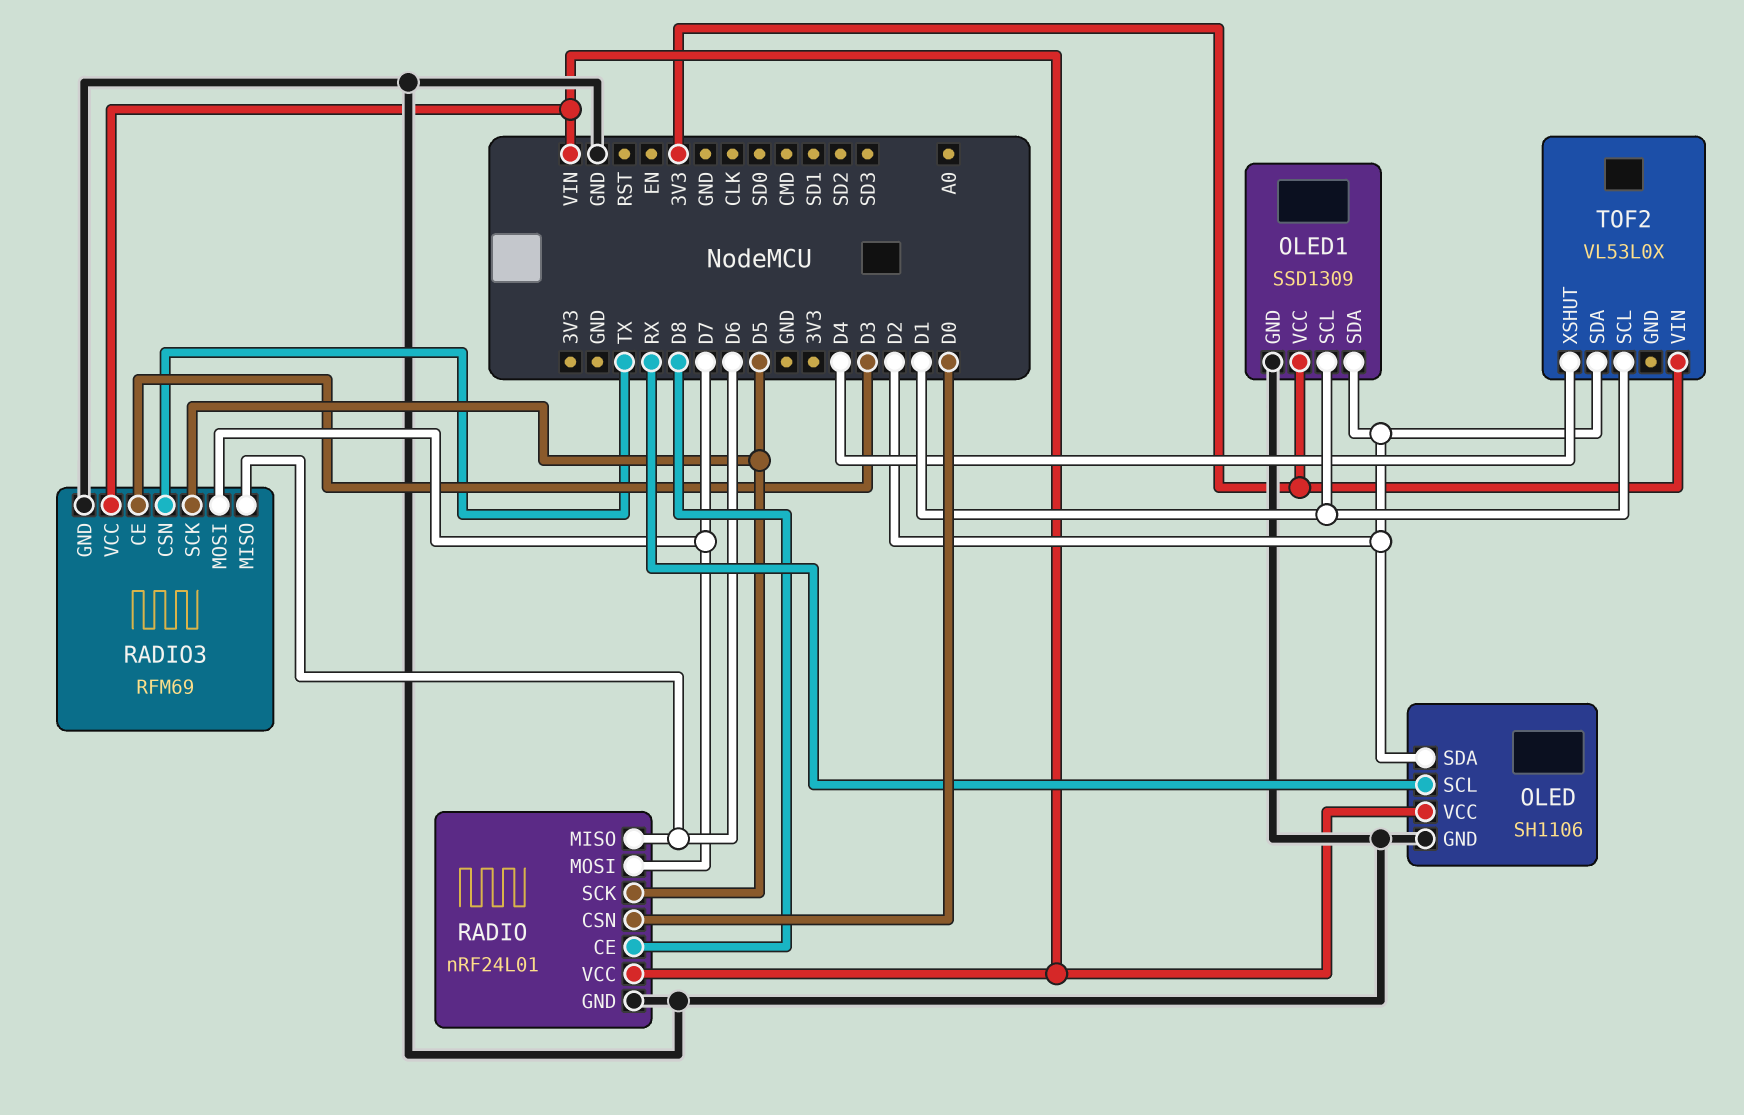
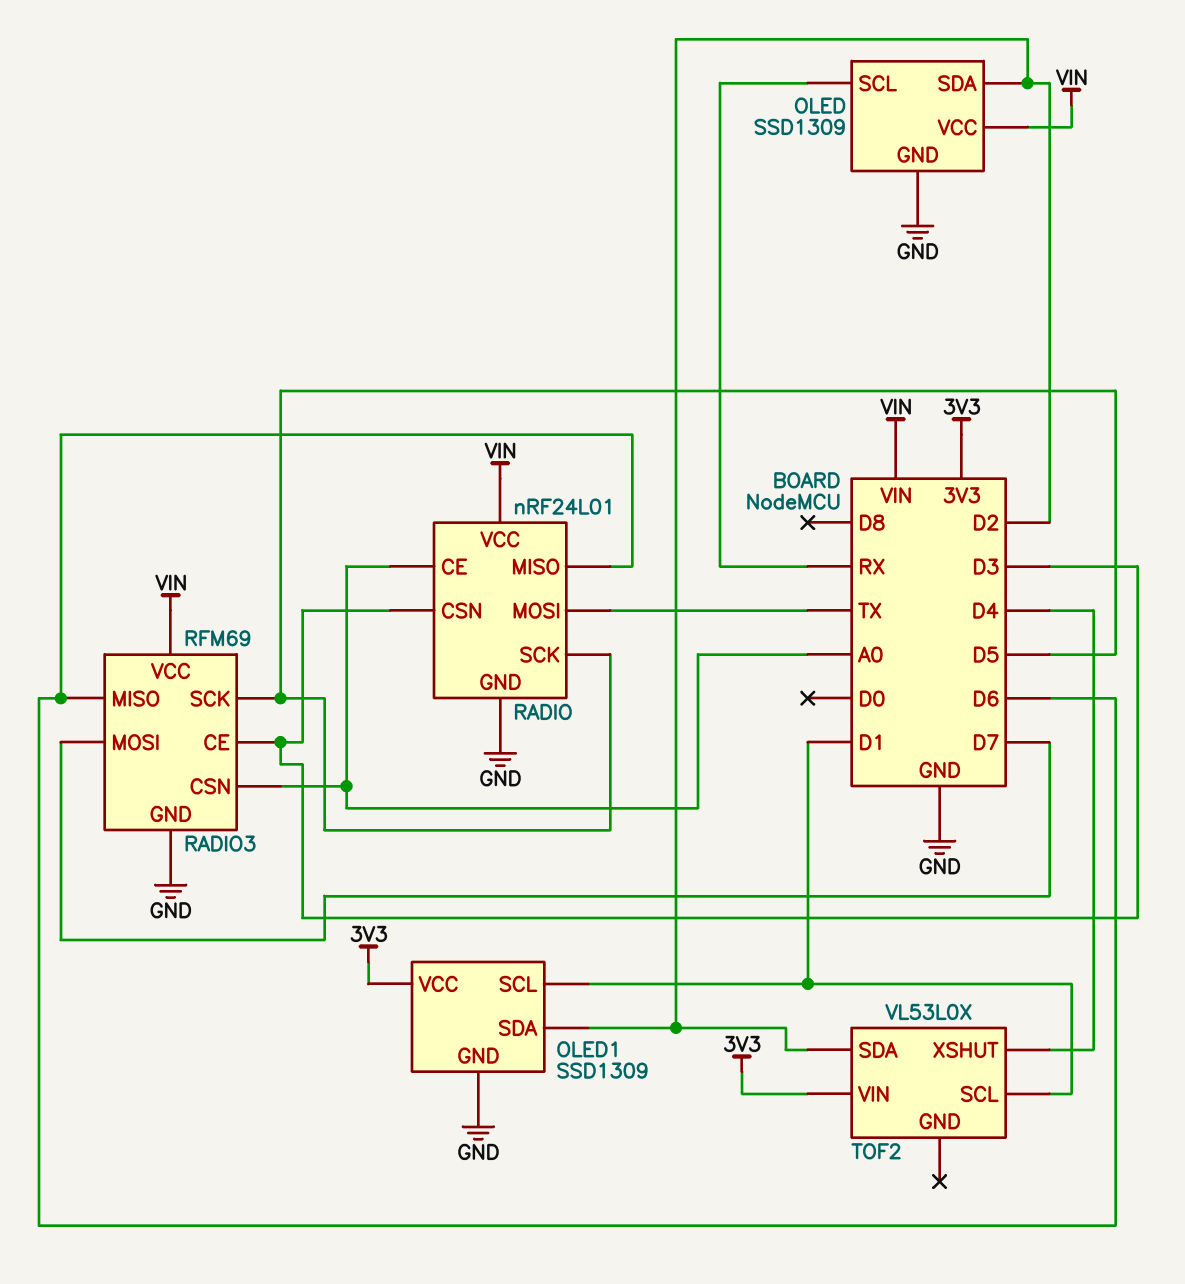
OLED: SH1106 -> SSD1309
RADIO pin CE: D8 -> A0
RADIO pin CSN: D0 -> D3
RADIO pin MOSI: D7 -> TX
RADIO3 pin CSN: TX -> A0

